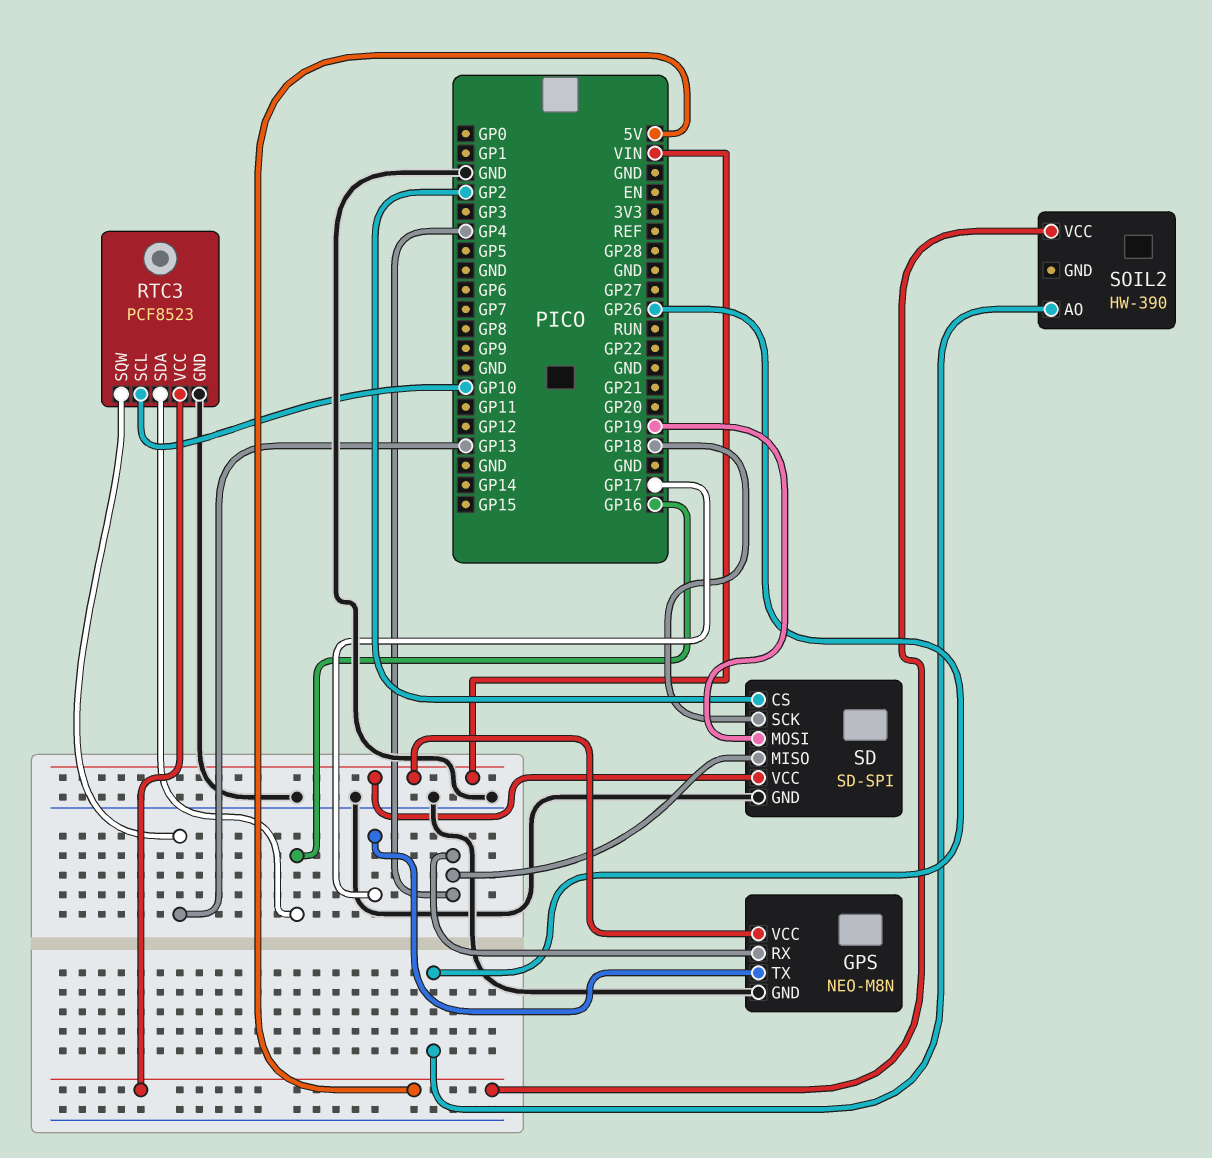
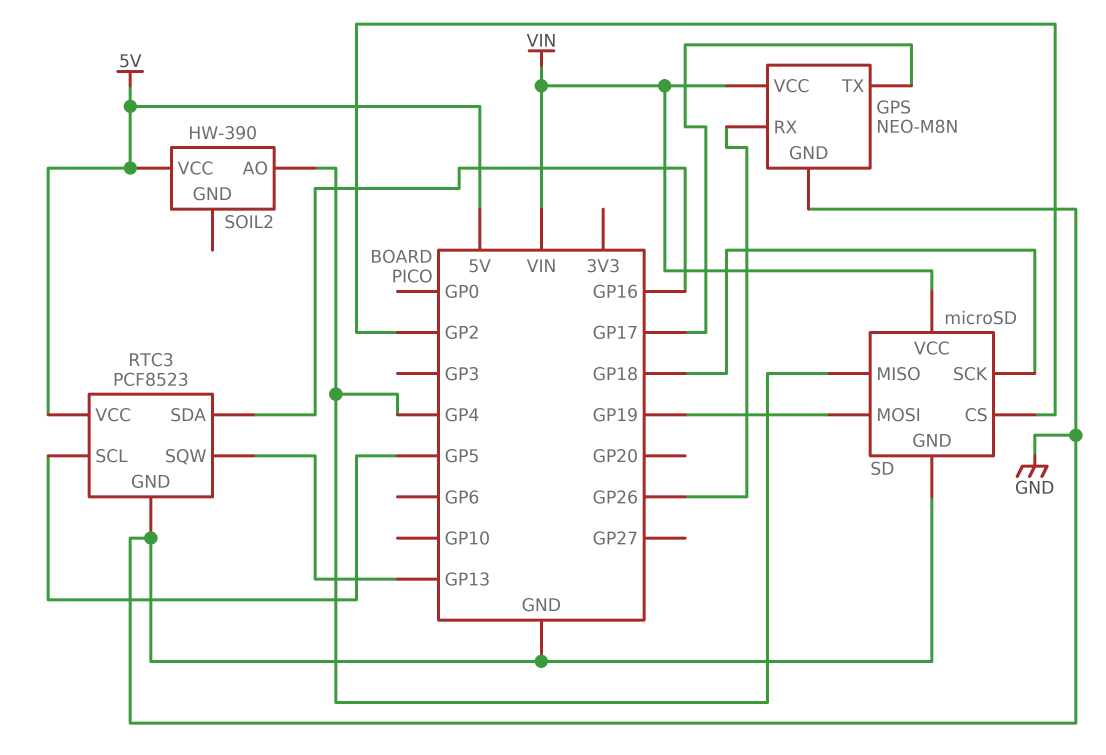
GPS pin RX: GP4 -> GP26
RTC3 pin SCL: GP10 -> GP5
SD: SD-SPI -> microSD
SOIL2 pin AO: GP26 -> GP4

